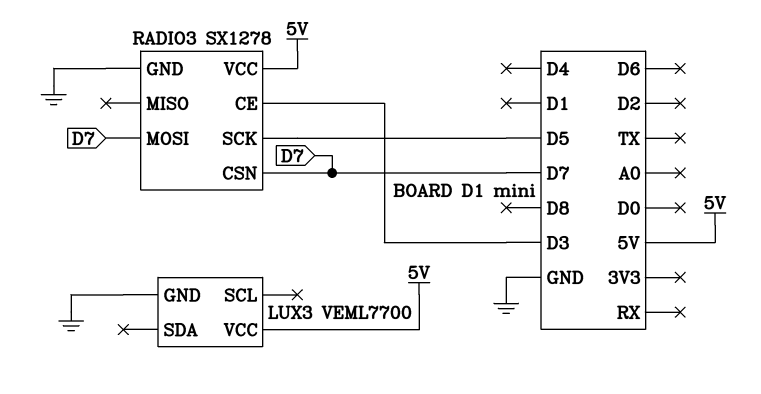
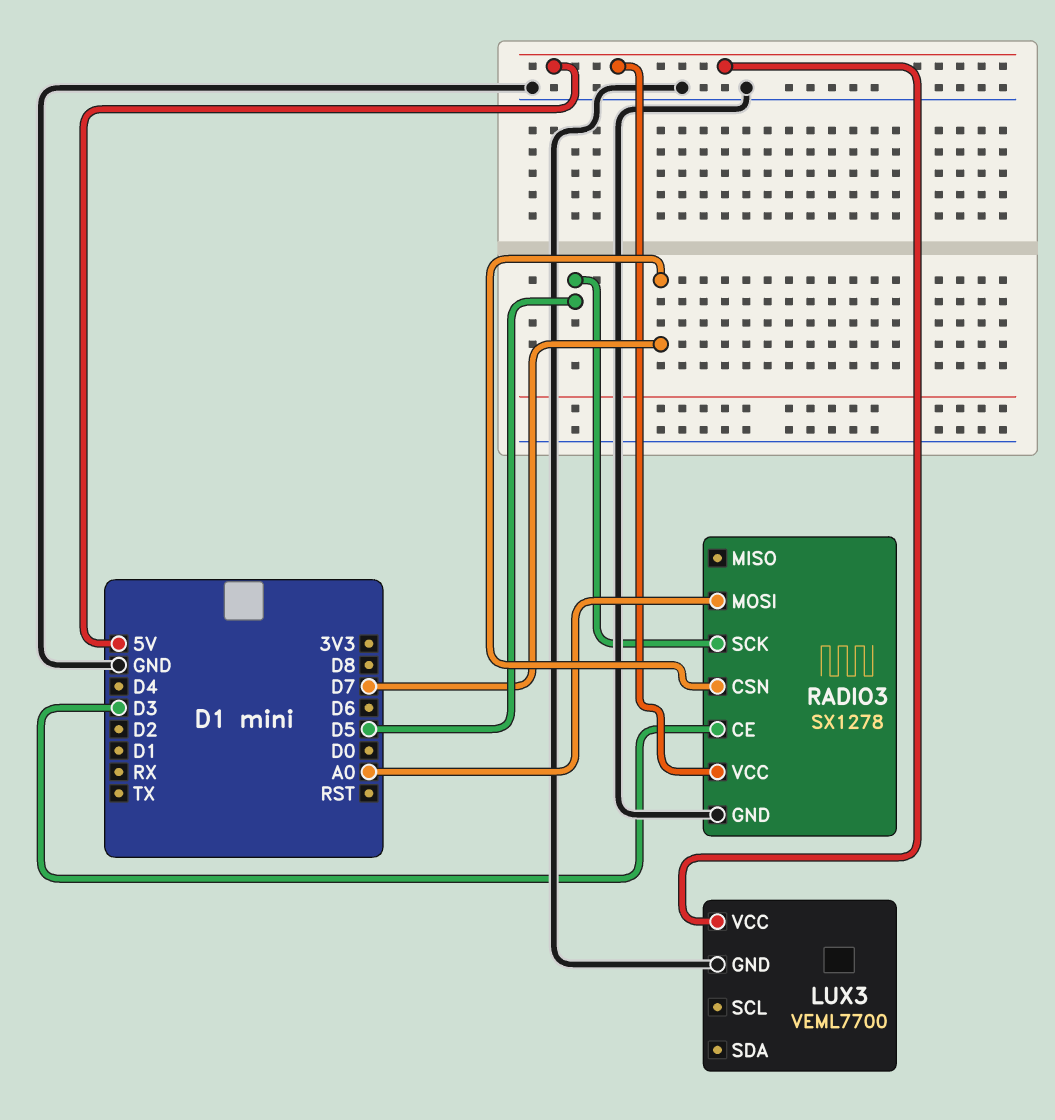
RADIO3 pin MOSI: D7 -> A0

